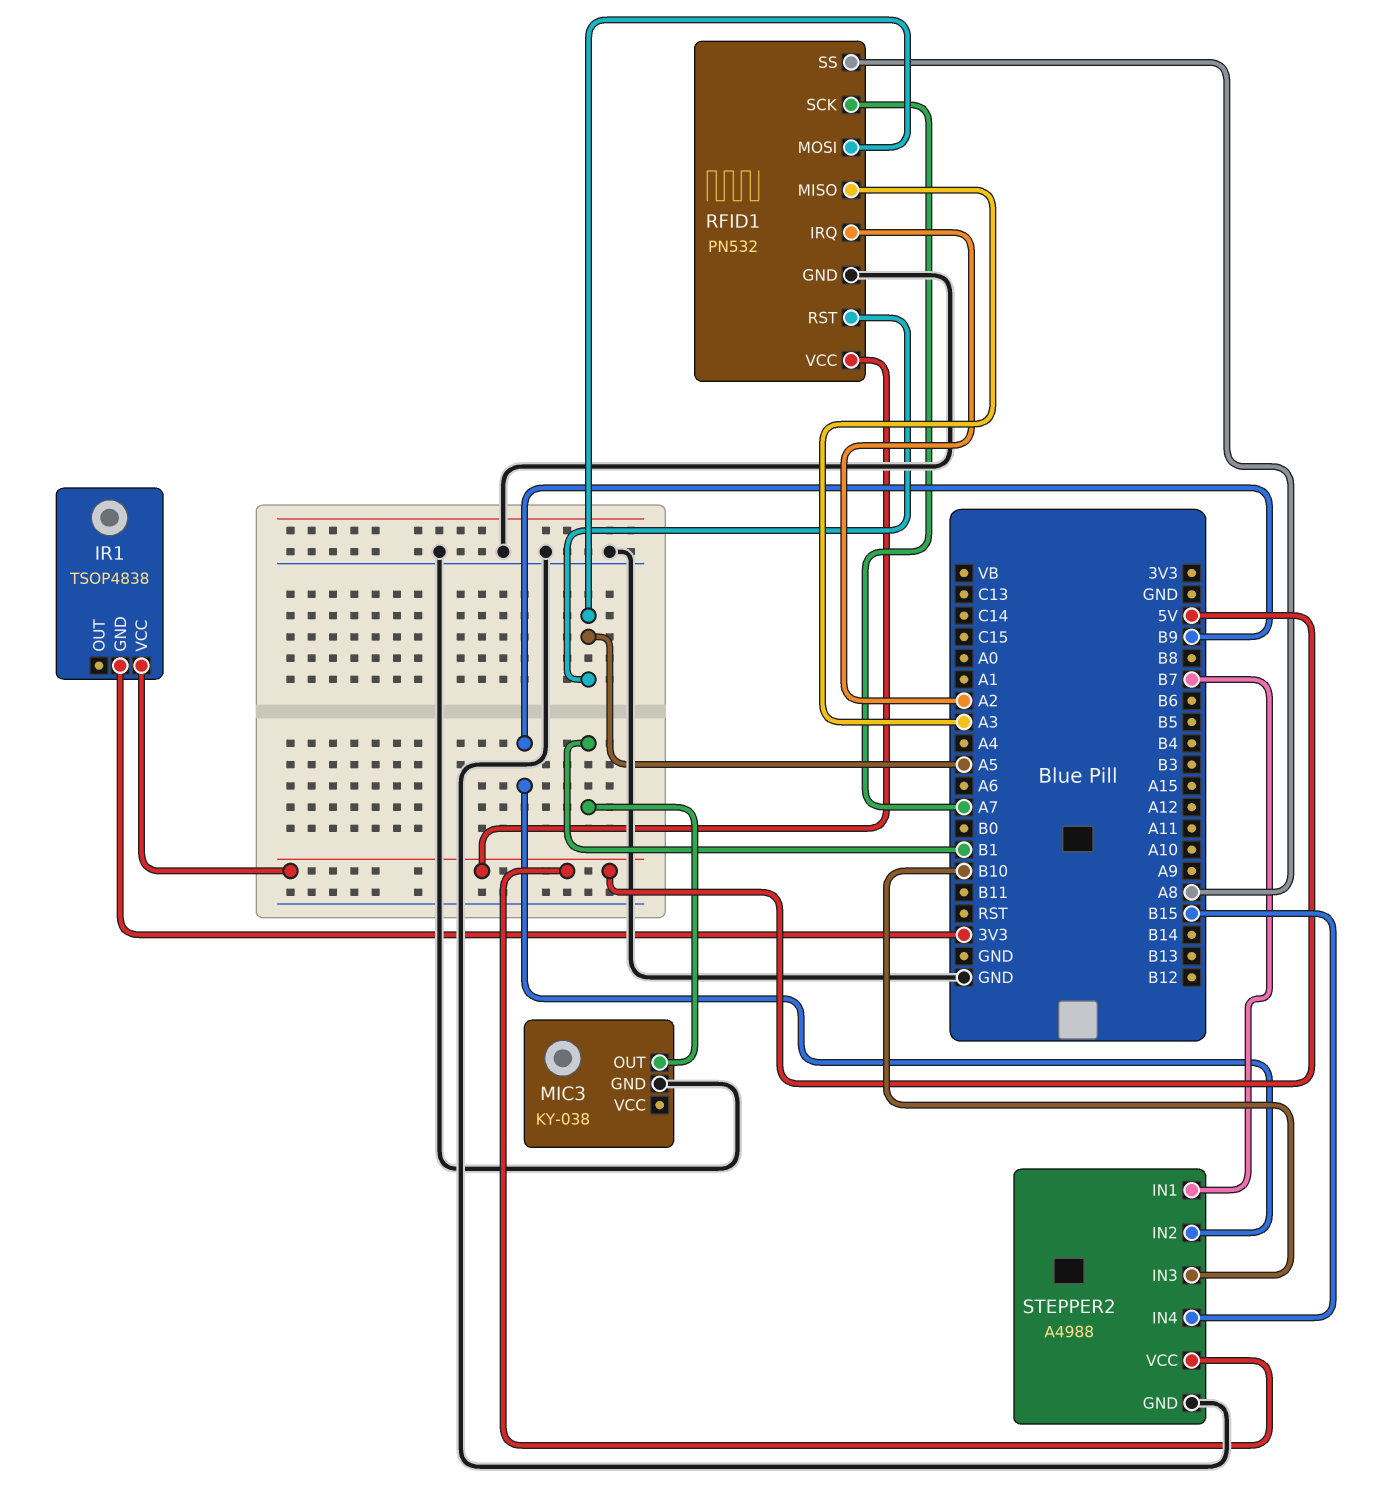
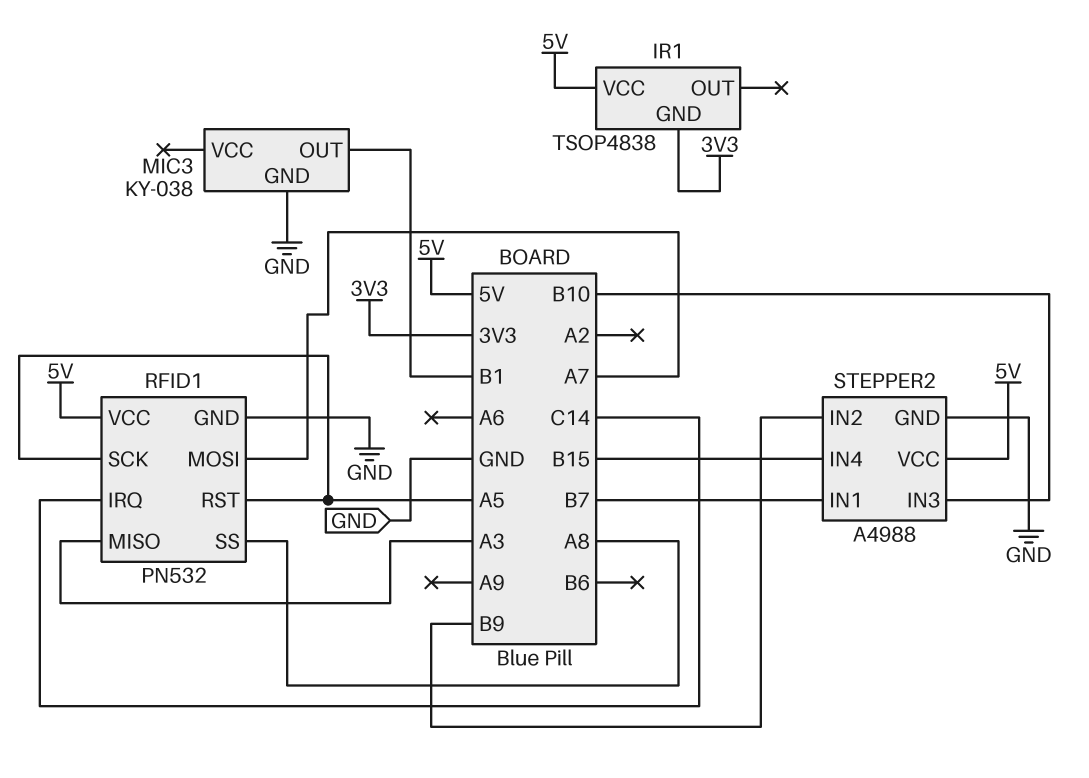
RFID1 pin IRQ: A2 -> C14
RFID1 pin MOSI: A5 -> A7
RFID1 pin SCK: A7 -> A5

